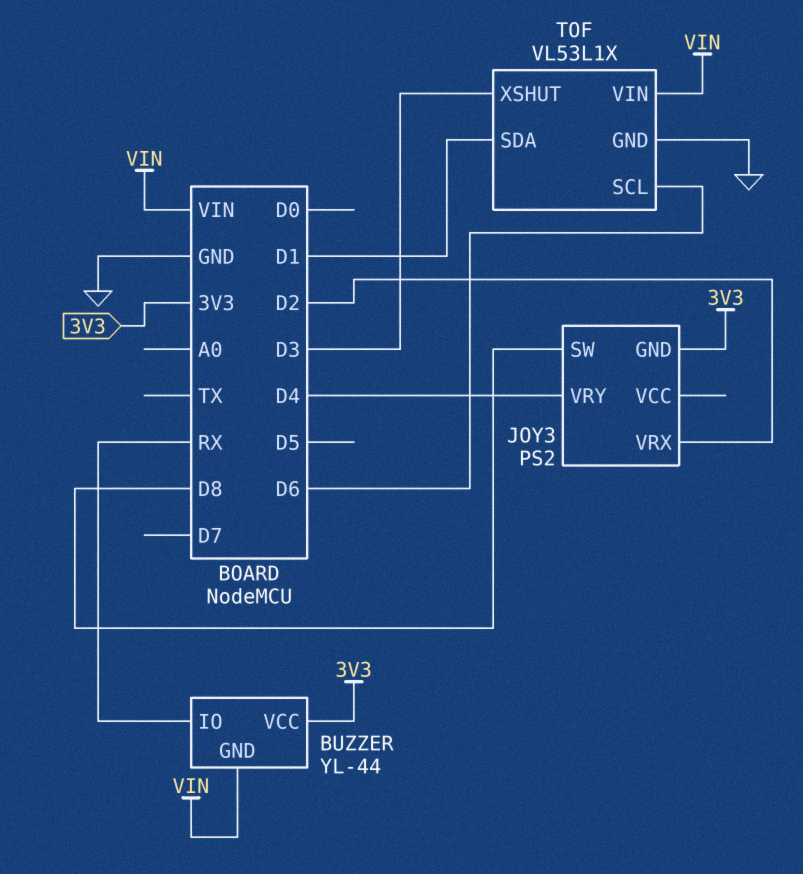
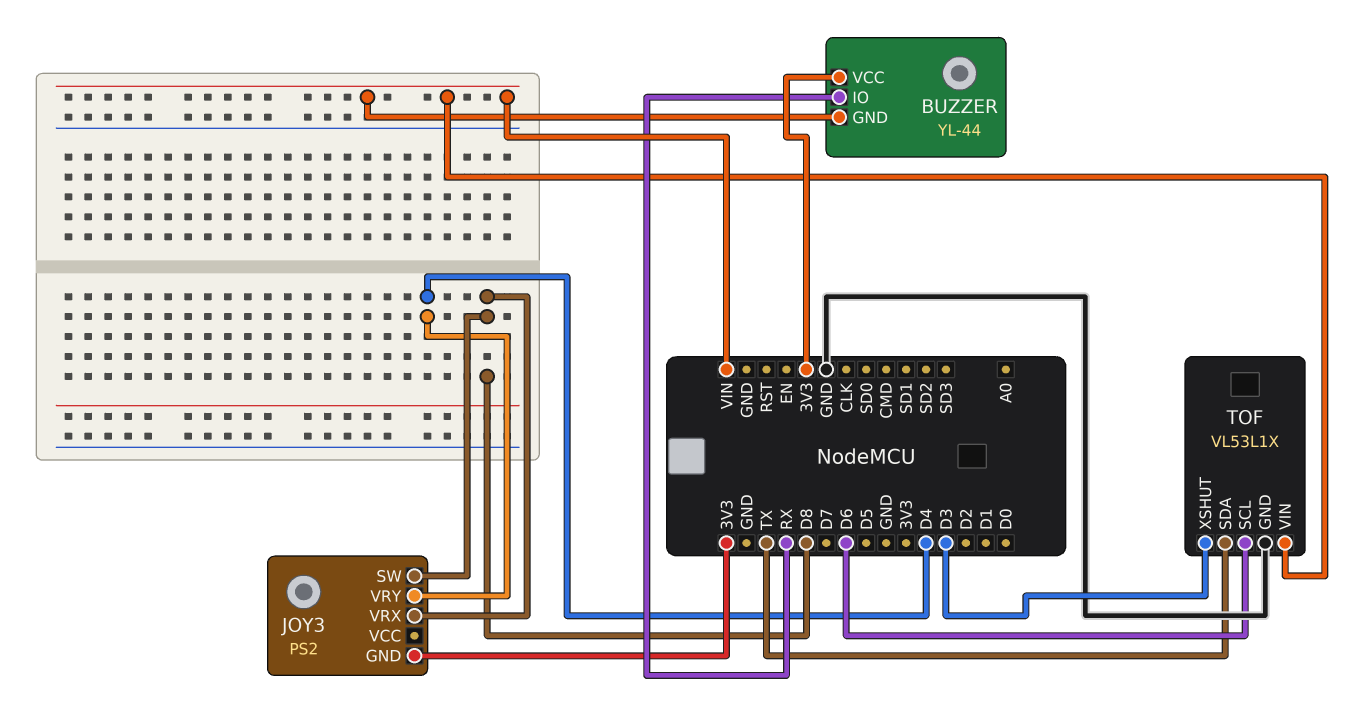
JOY3 pin VRX: D2 -> D8
TOF pin SDA: D1 -> TX

